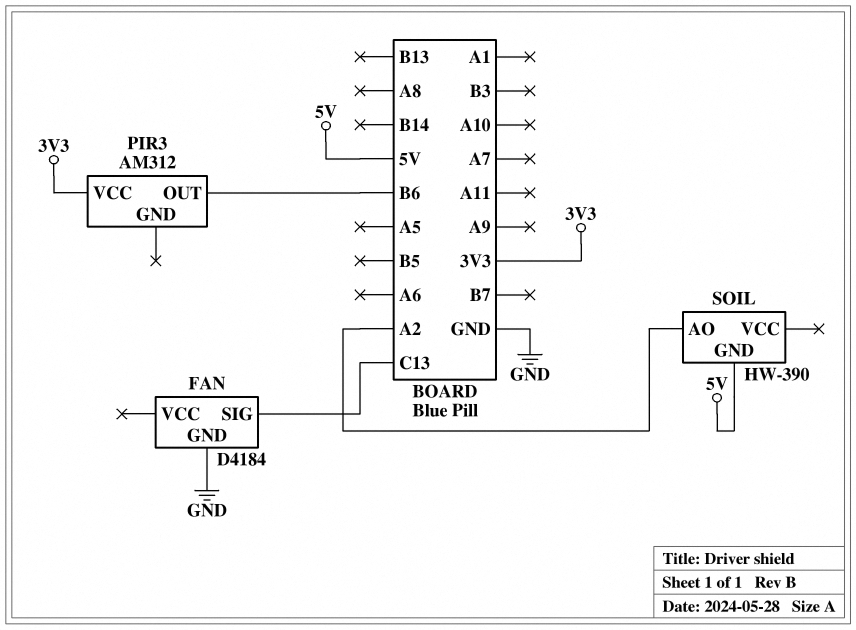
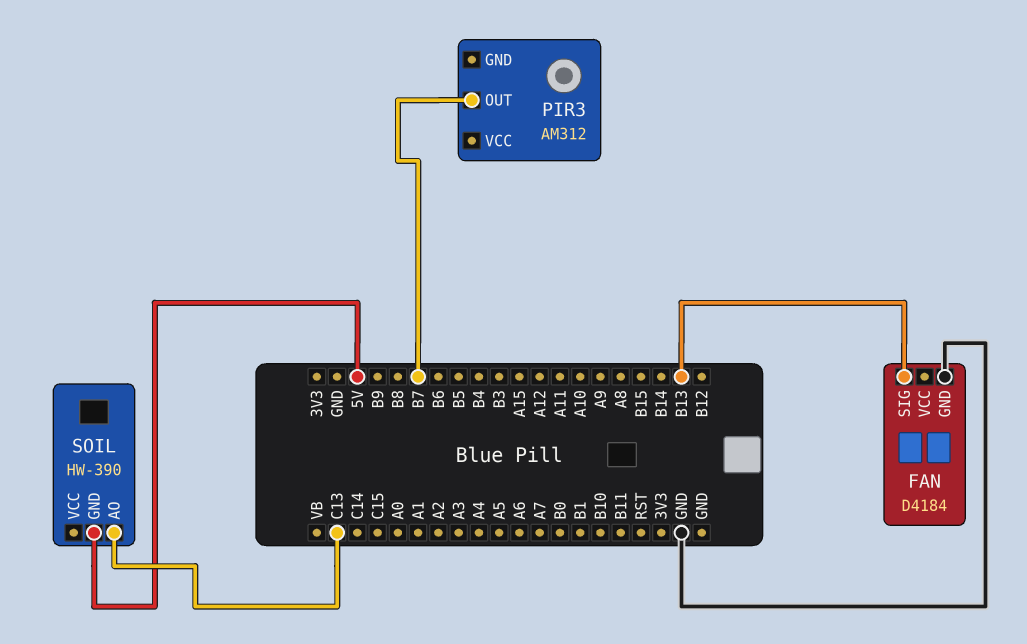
FAN pin SIG: C13 -> B13
PIR3 pin OUT: B6 -> B7
PIR3 pin VCC: 3V3 -> none
SOIL pin AO: A2 -> C13

